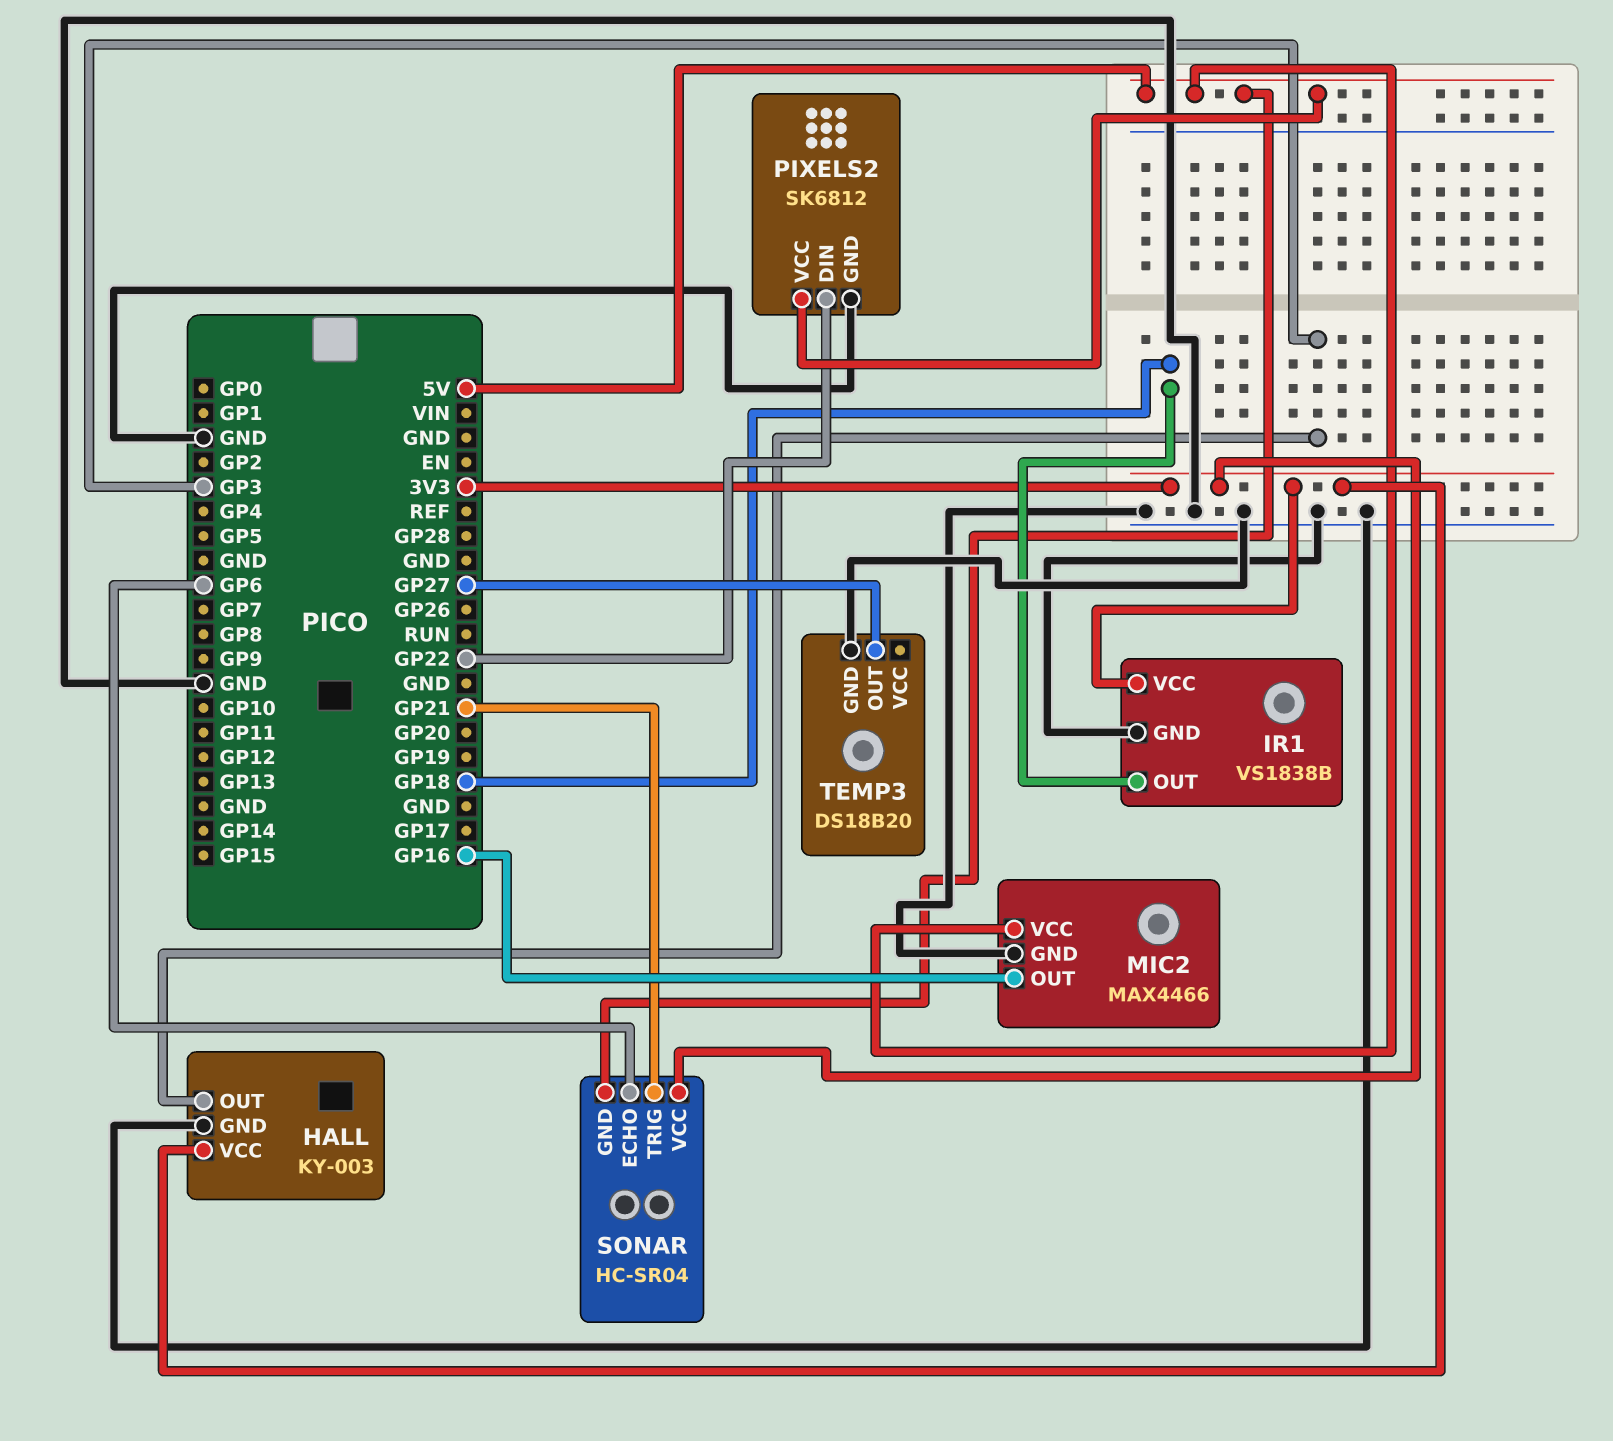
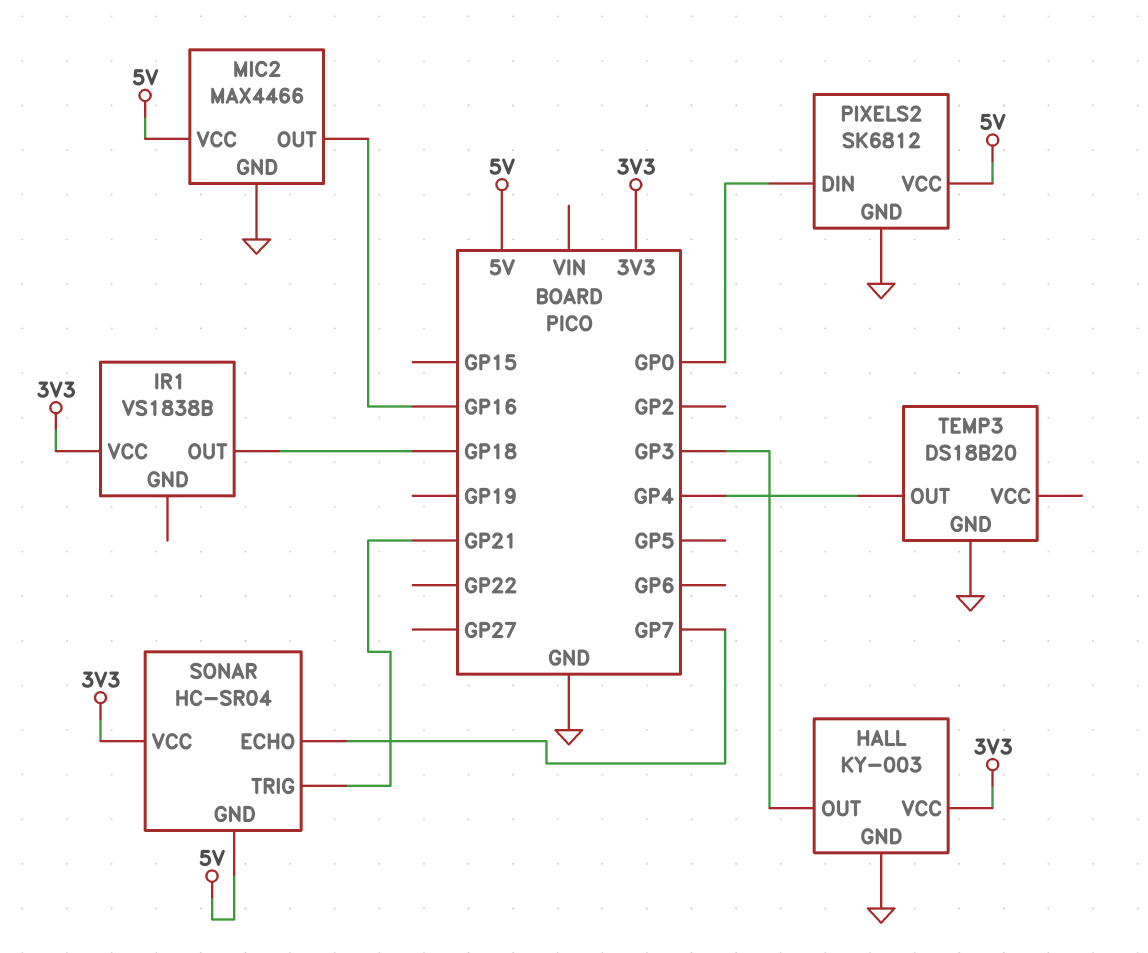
IR1 pin GND: GND -> none
PIXELS2 pin DIN: GP22 -> GP0
SONAR pin ECHO: GP6 -> GP7
TEMP3 pin OUT: GP27 -> GP4

